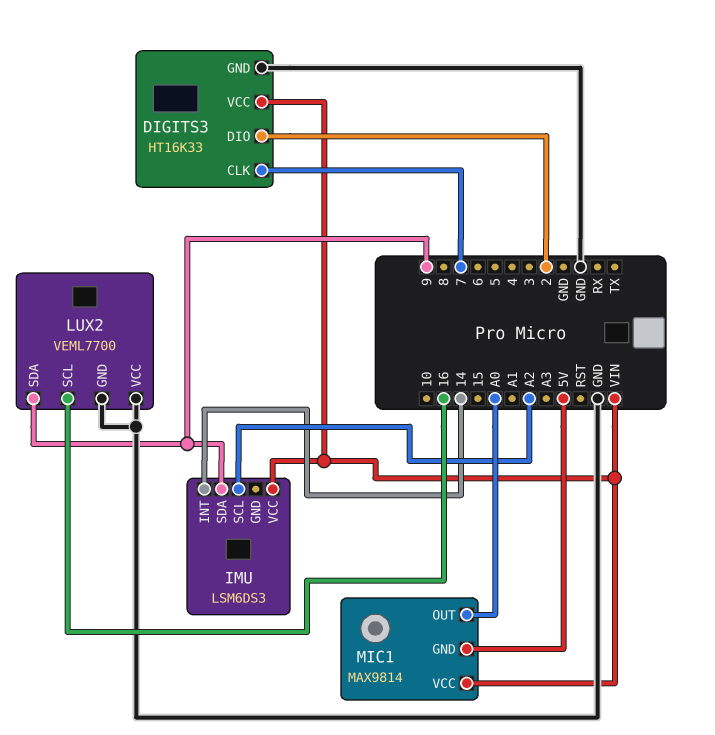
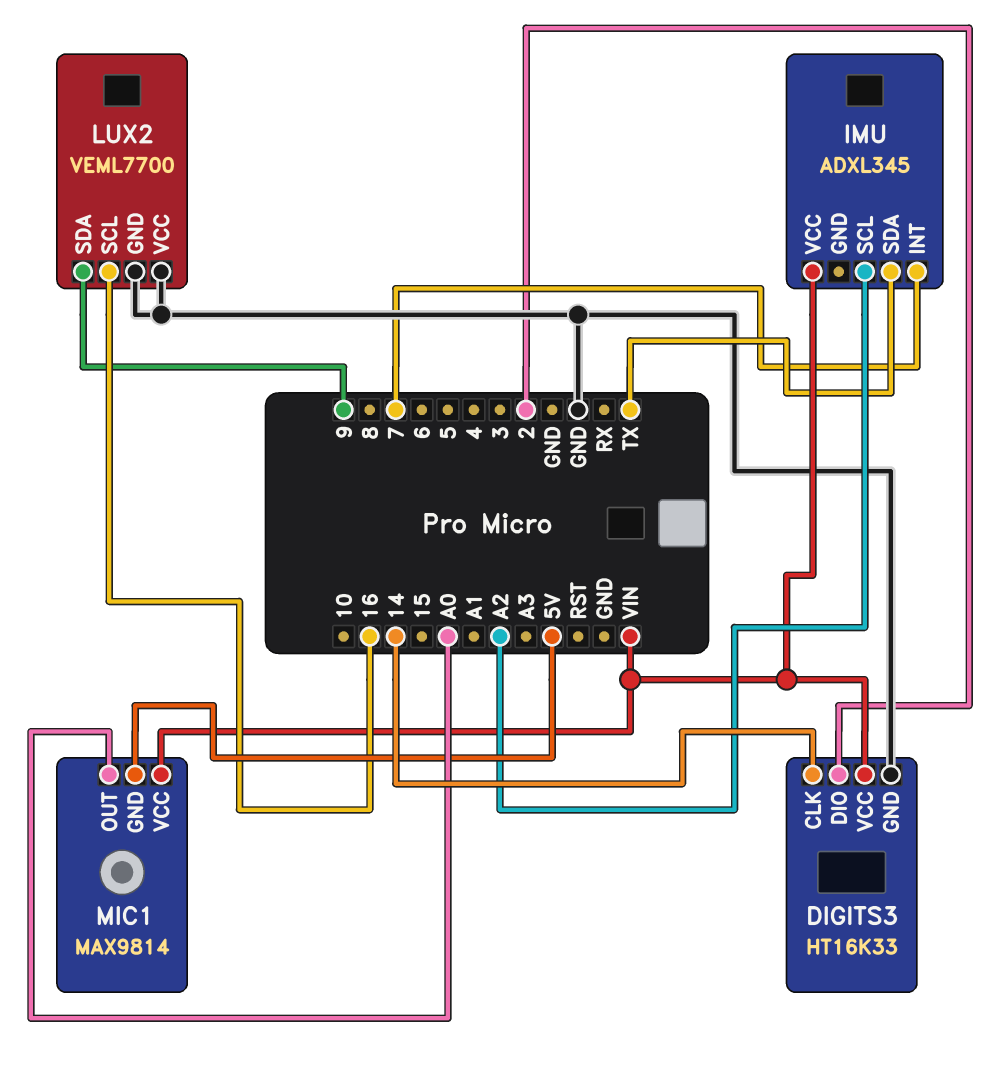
DIGITS3 pin CLK: 7 -> 14
IMU: LSM6DS3 -> ADXL345
IMU pin INT: 14 -> 7
IMU pin SDA: 9 -> TX

